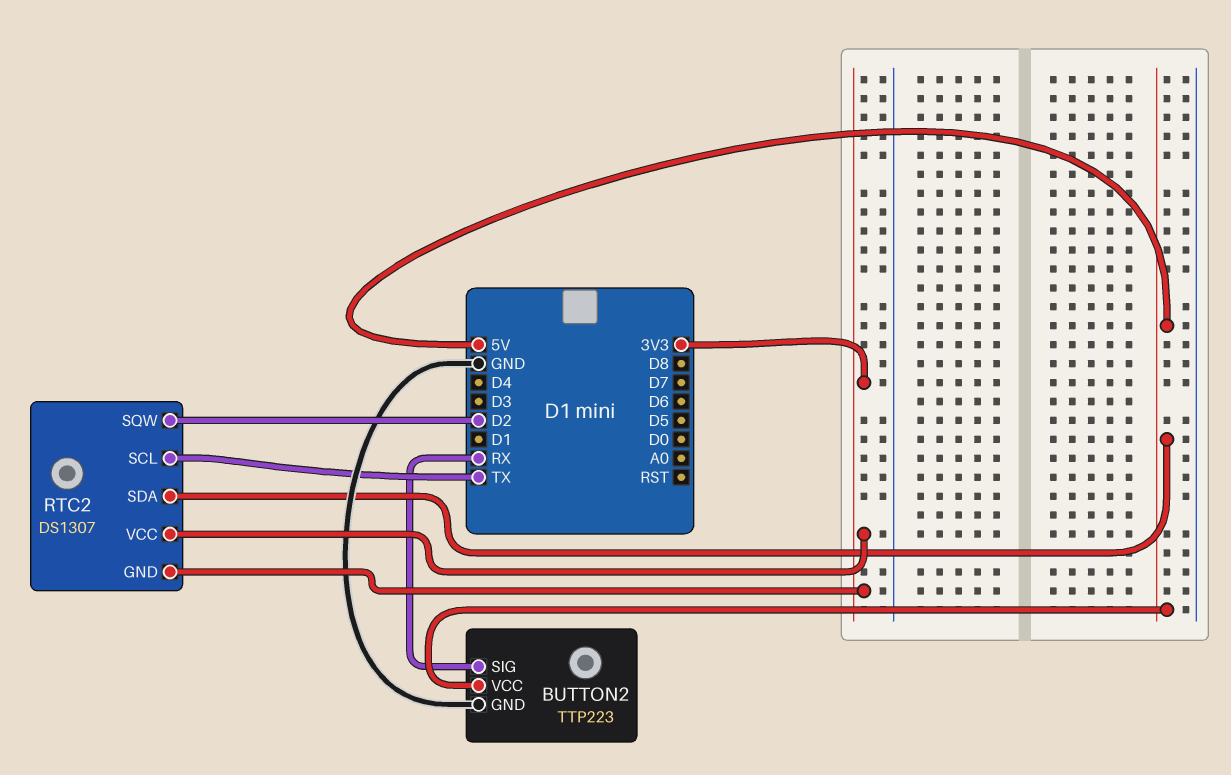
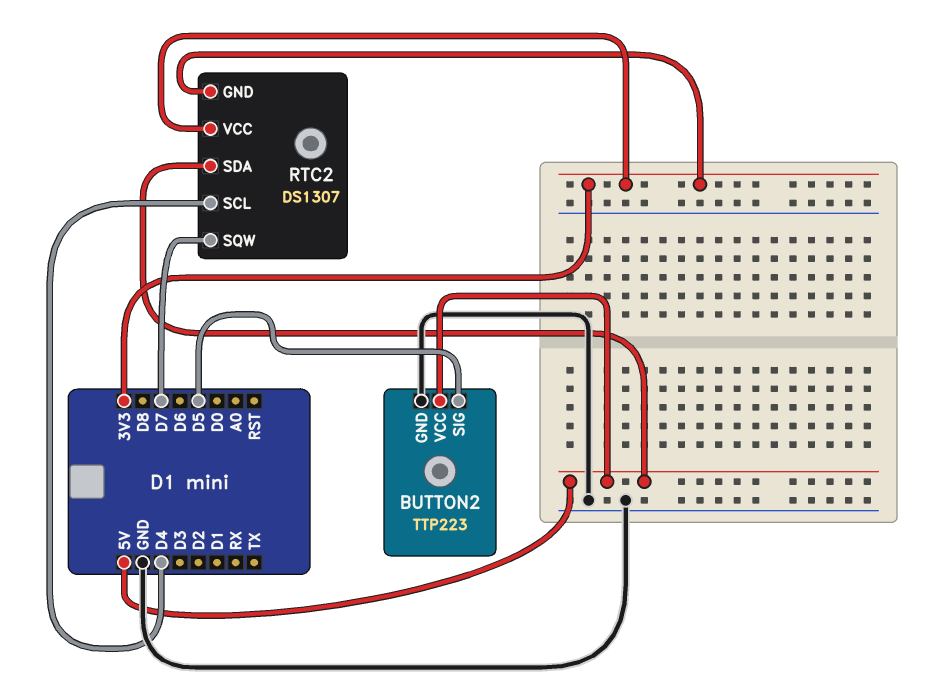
BUTTON2 pin SIG: RX -> D5
RTC2 pin SCL: TX -> D4
RTC2 pin SQW: D2 -> D7

